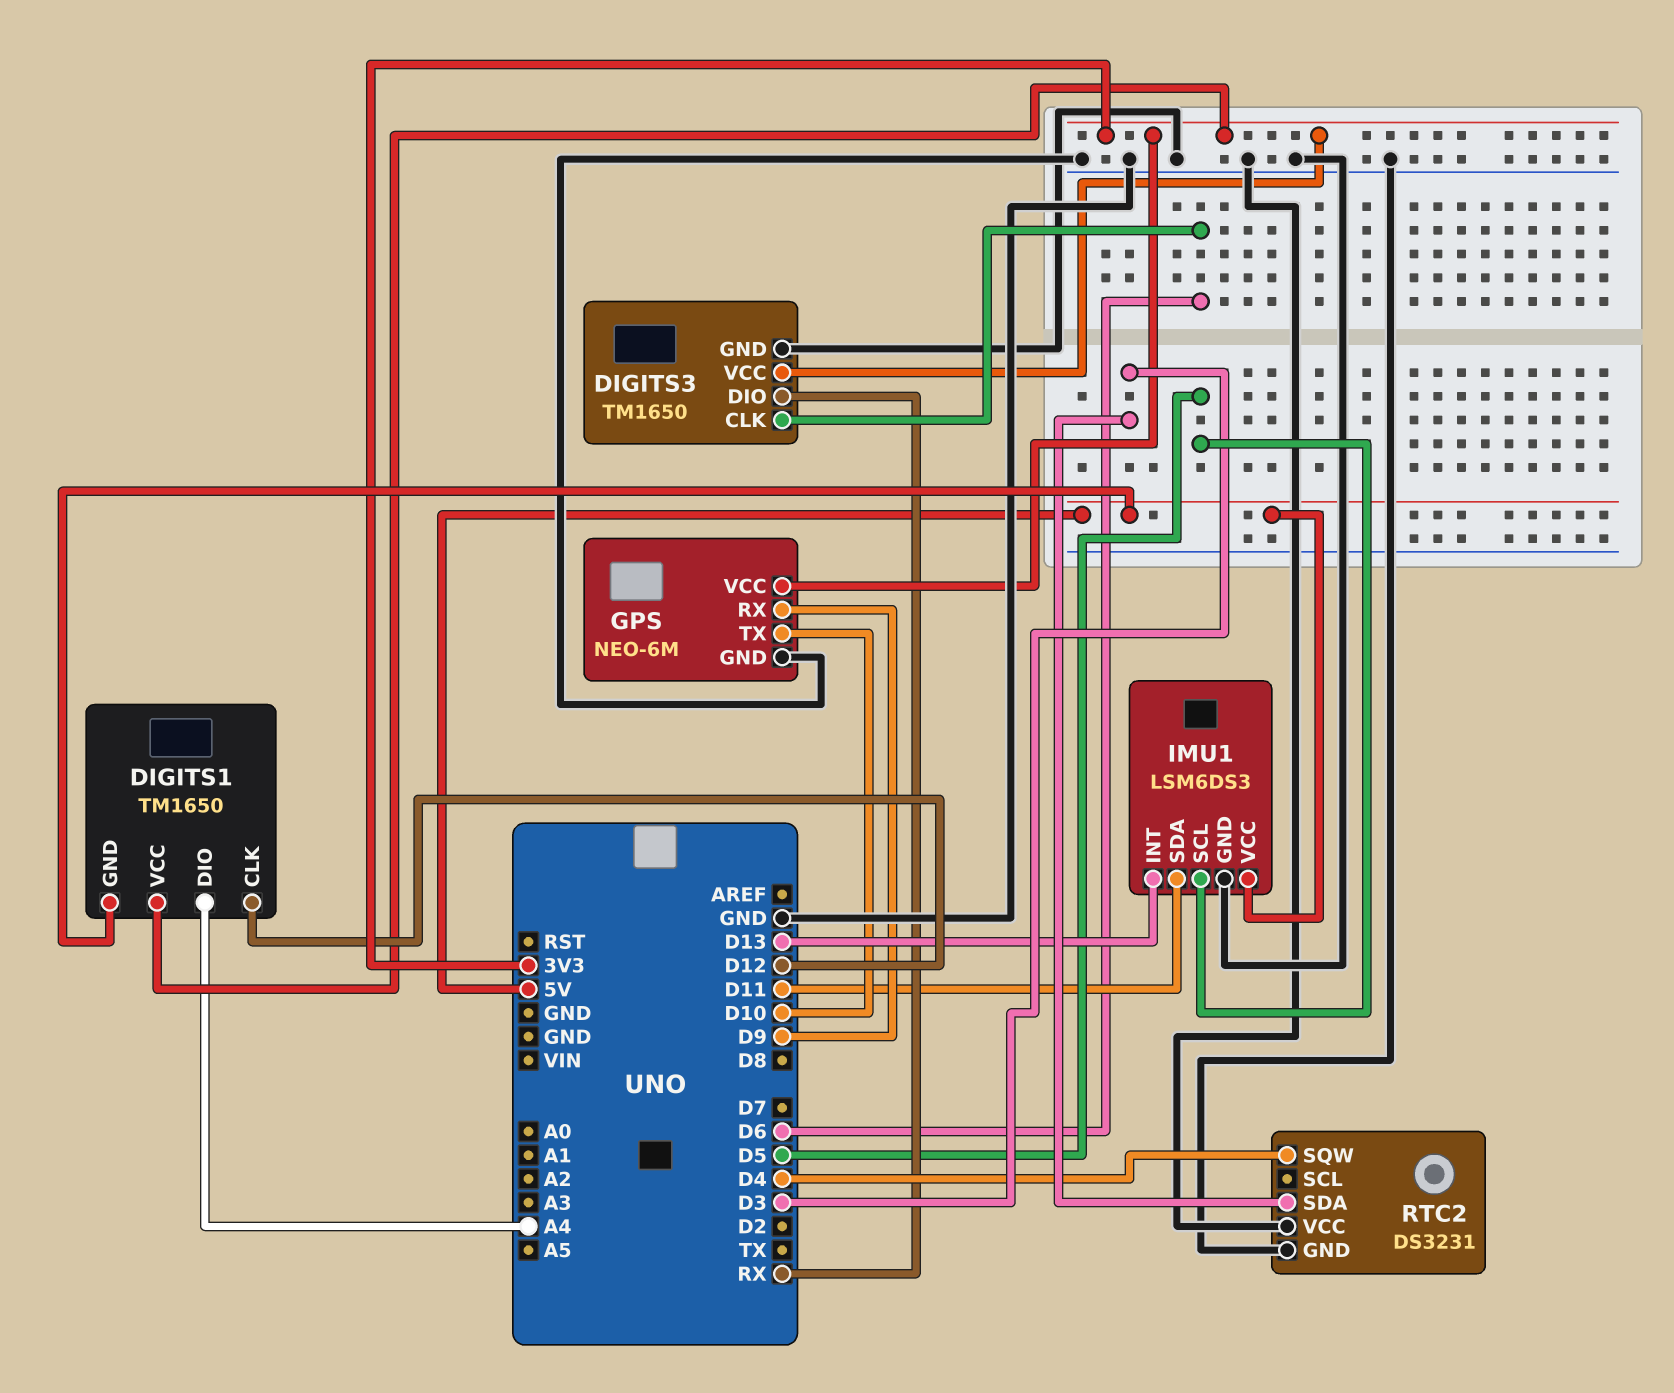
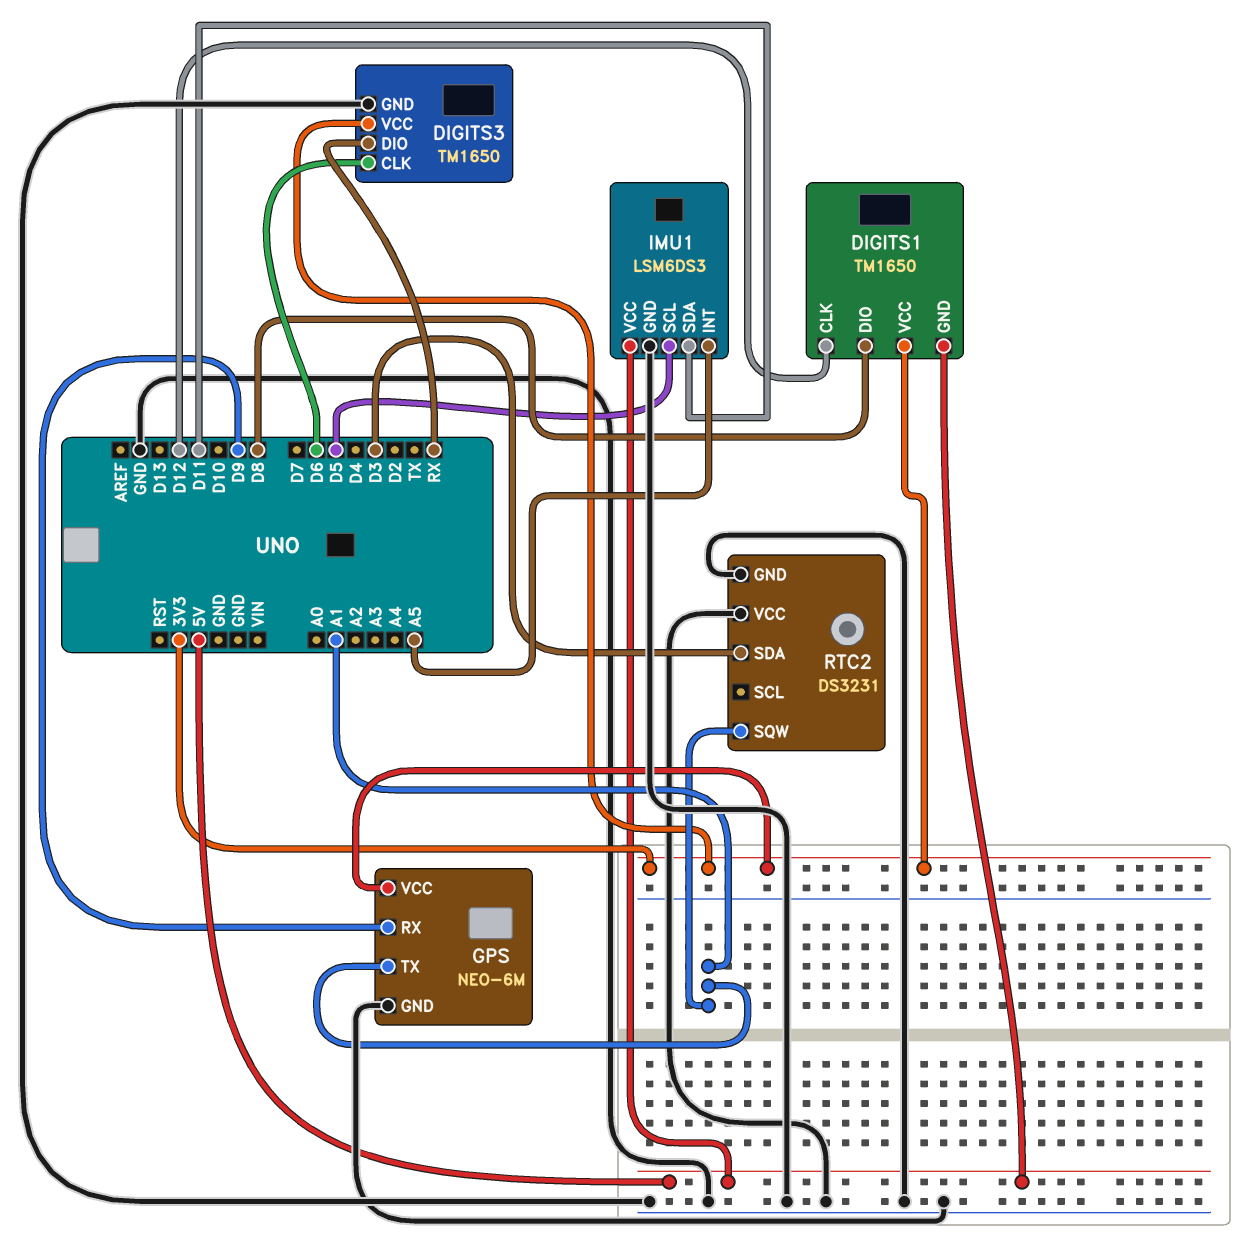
DIGITS1 pin DIO: A4 -> D8
GPS pin TX: D10 -> A1
IMU1 pin INT: D13 -> A5
RTC2 pin SQW: D4 -> A1

